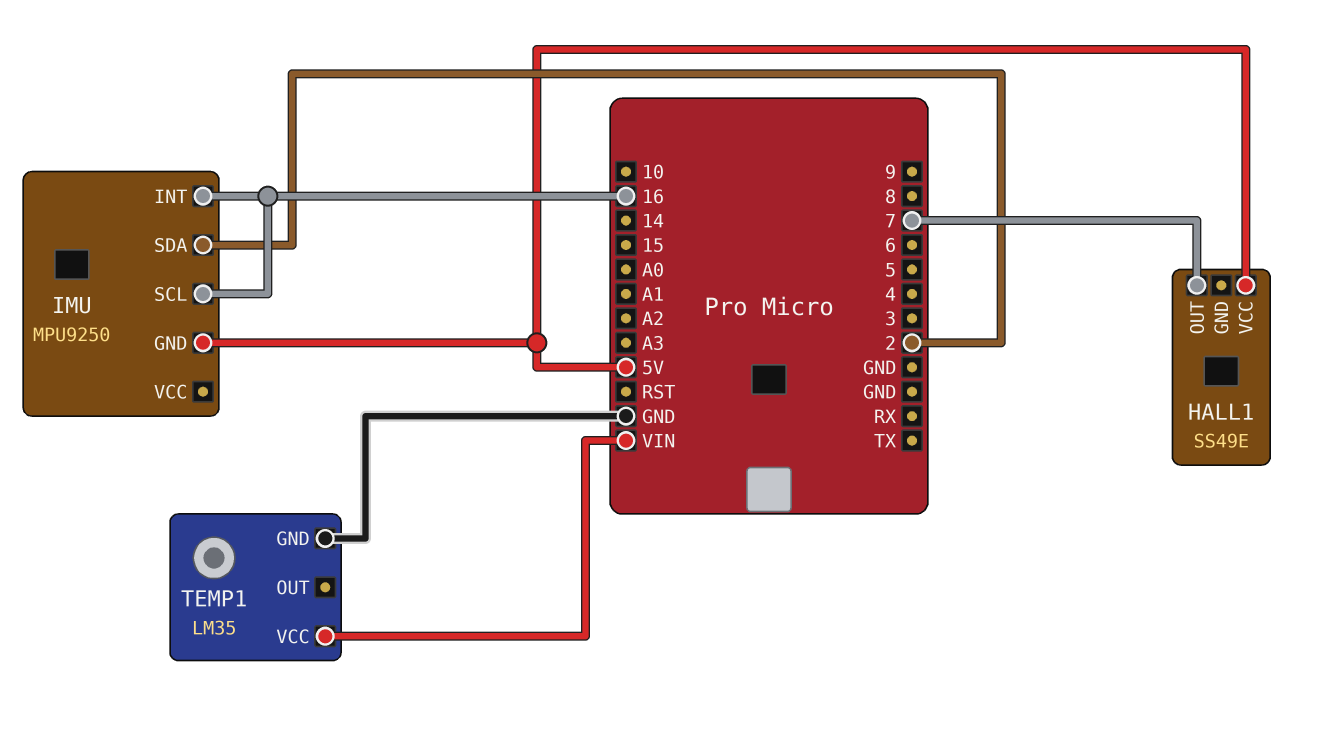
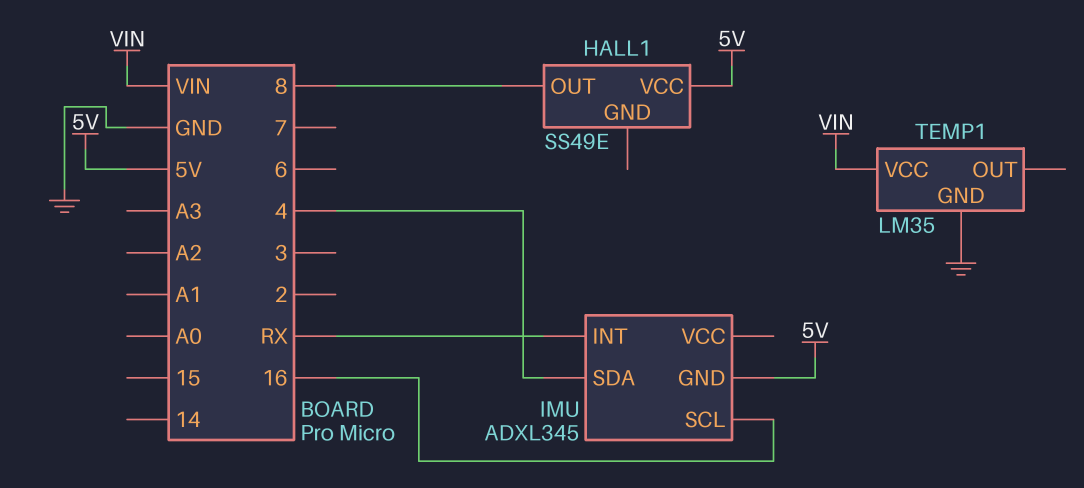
HALL1 pin OUT: 7 -> 8
IMU: MPU9250 -> ADXL345
IMU pin INT: 16 -> RX
IMU pin SDA: 2 -> 4

